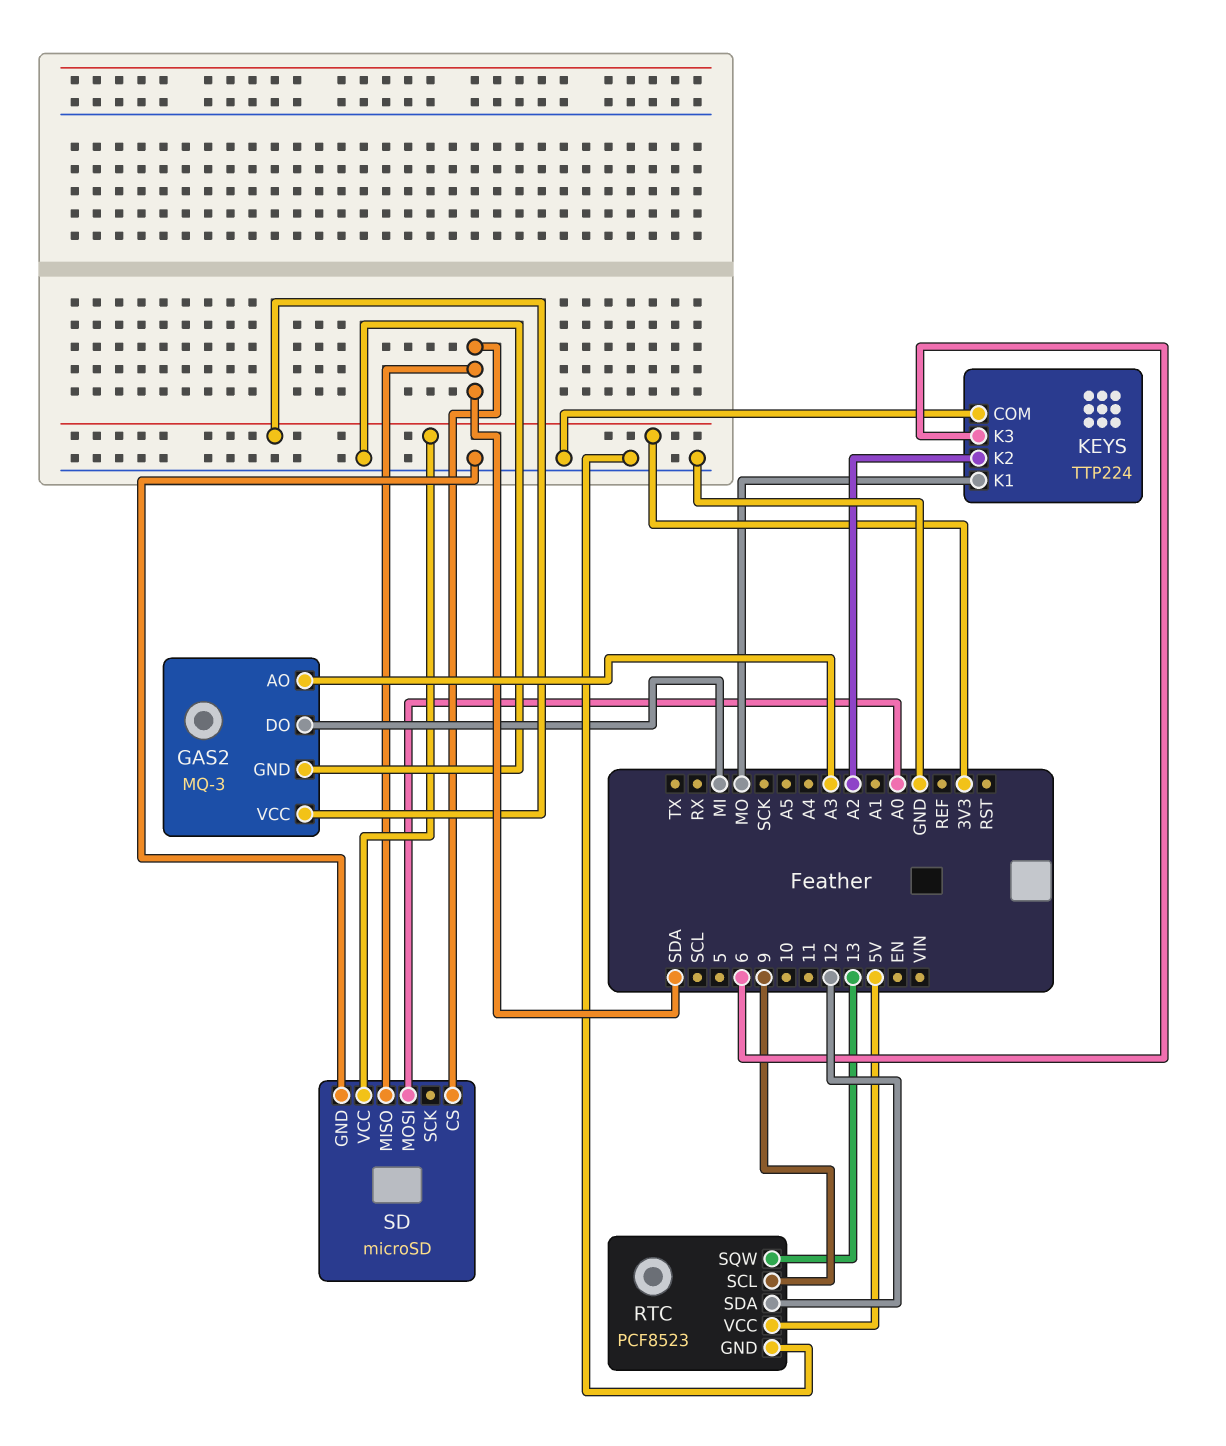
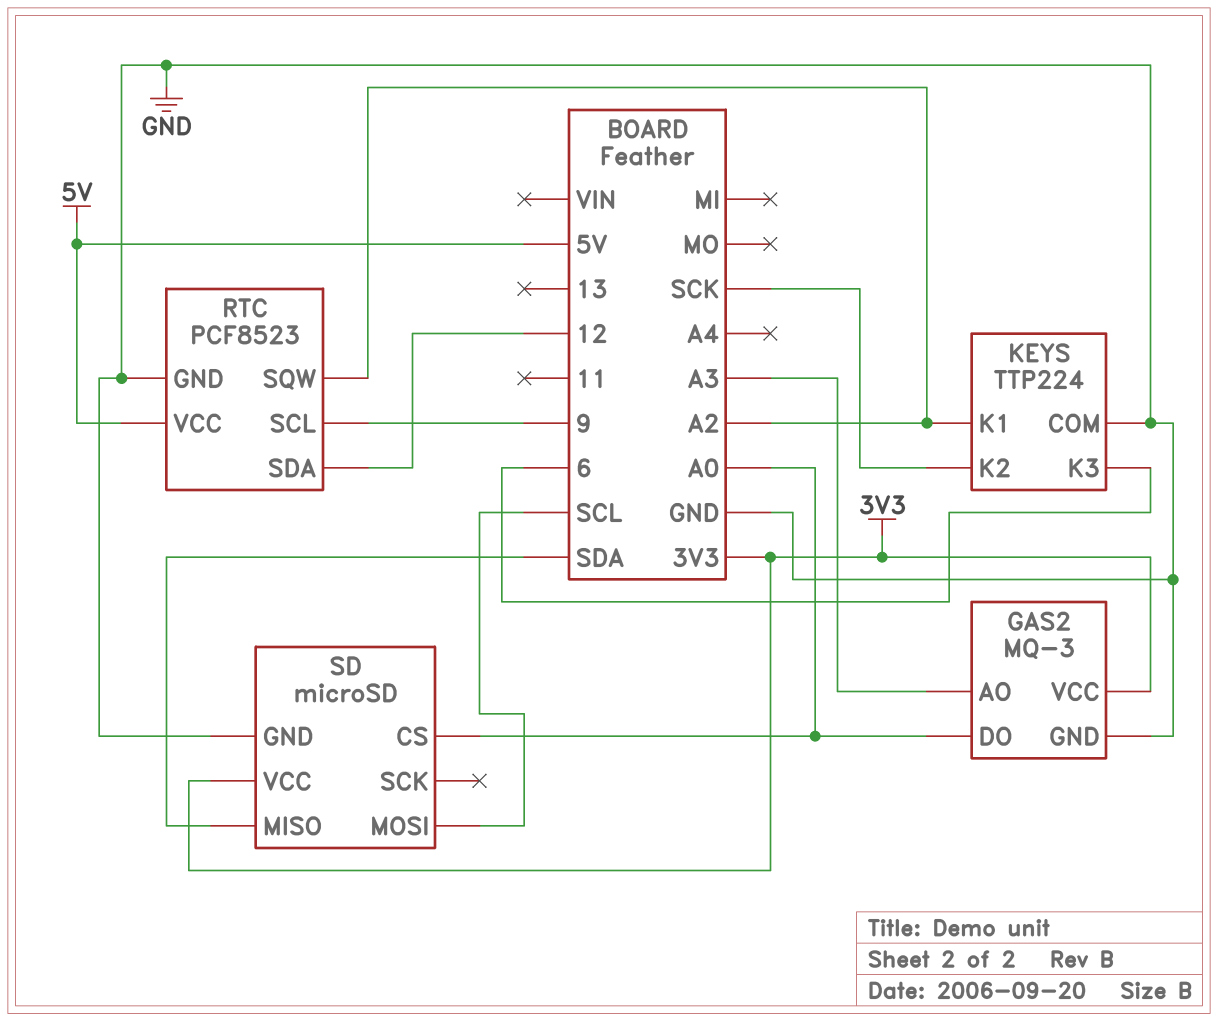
GAS2 pin DO: MI -> A0
KEYS pin K1: MO -> A2
KEYS pin K2: A2 -> SCK
RTC pin SQW: 13 -> A2
SD pin CS: SDA -> A0
SD pin MOSI: A0 -> SCL

